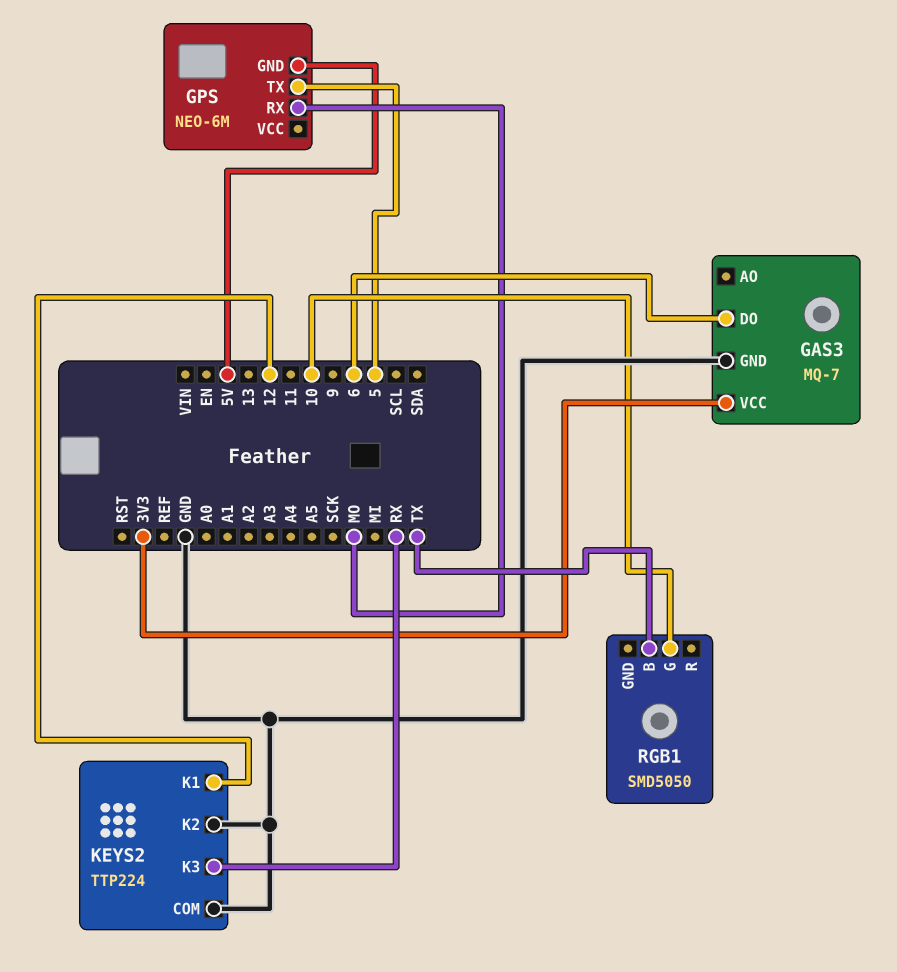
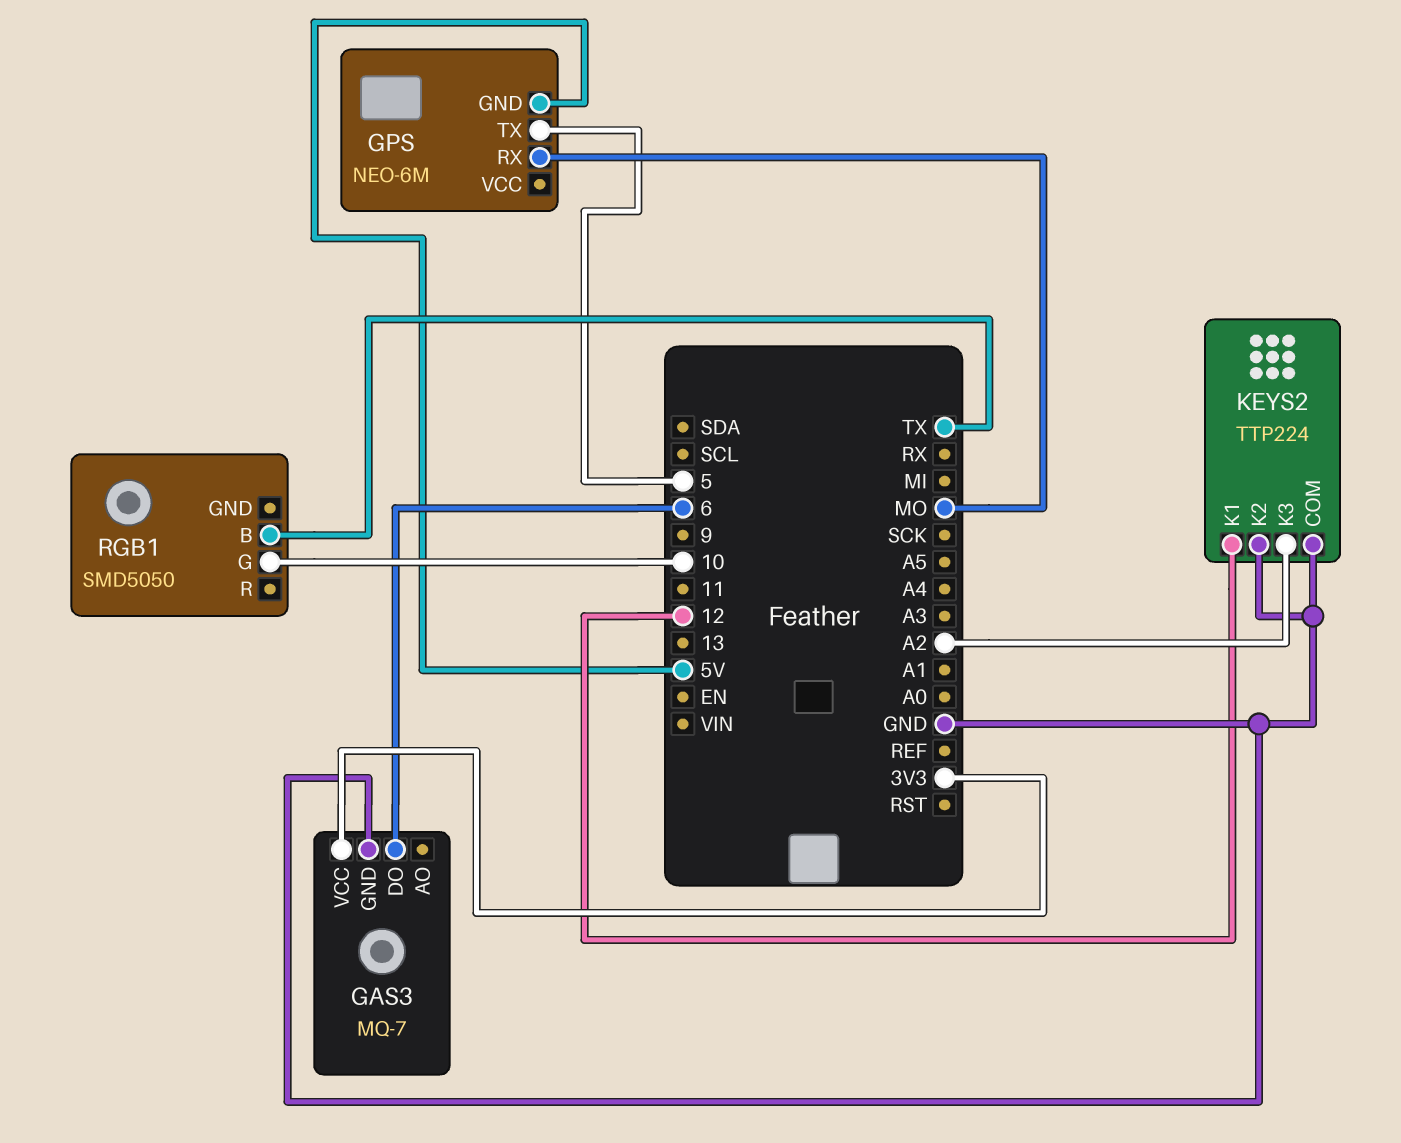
KEYS2 pin K3: RX -> A2

